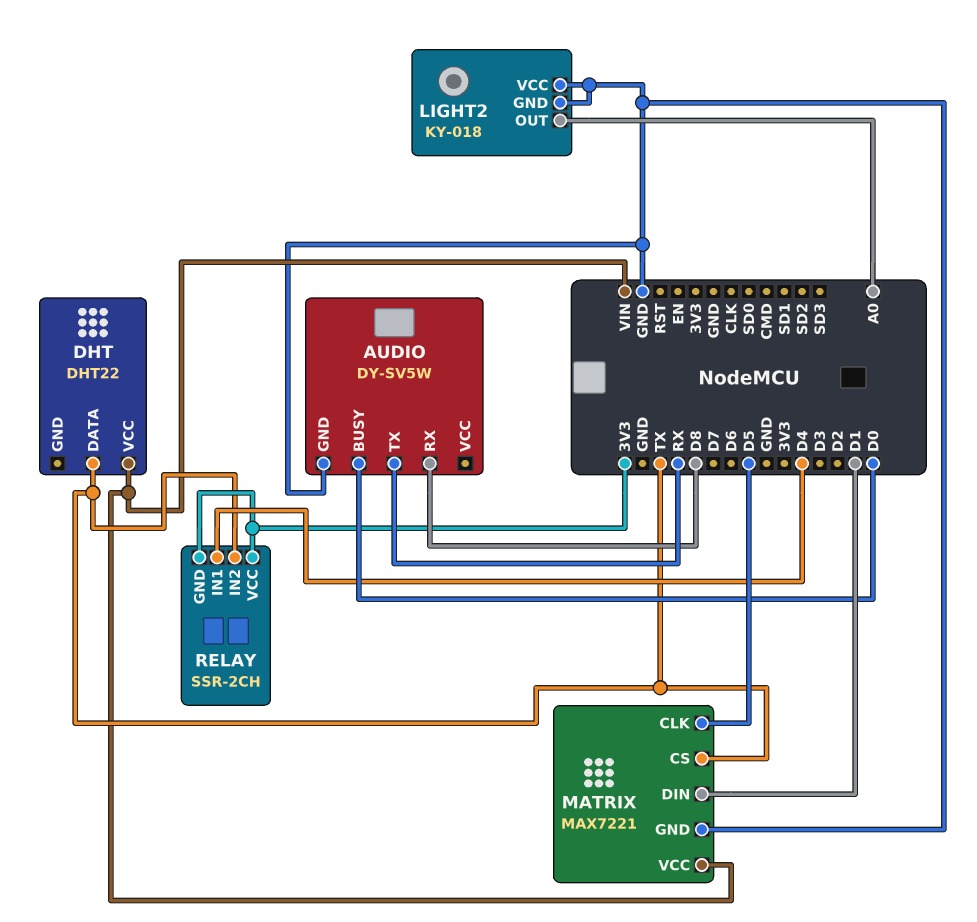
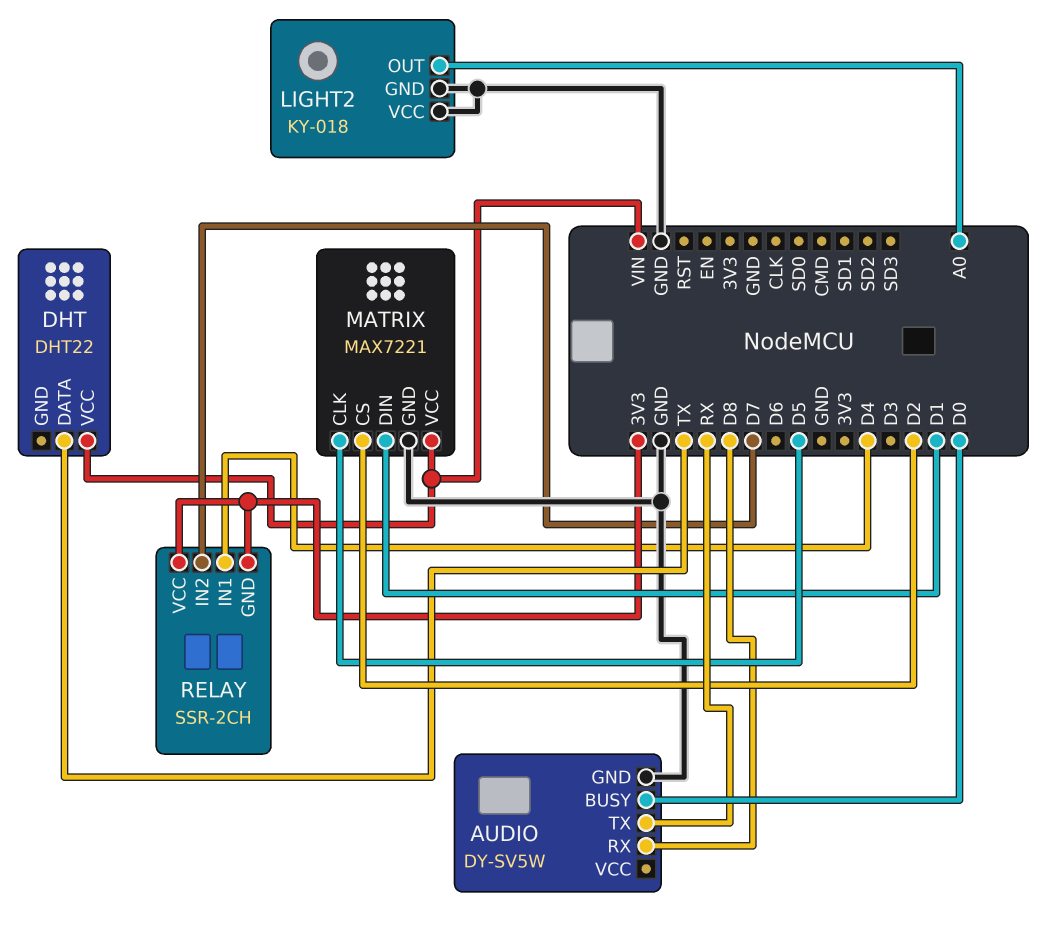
MATRIX pin CS: TX -> D2
RELAY pin IN2: TX -> D7

